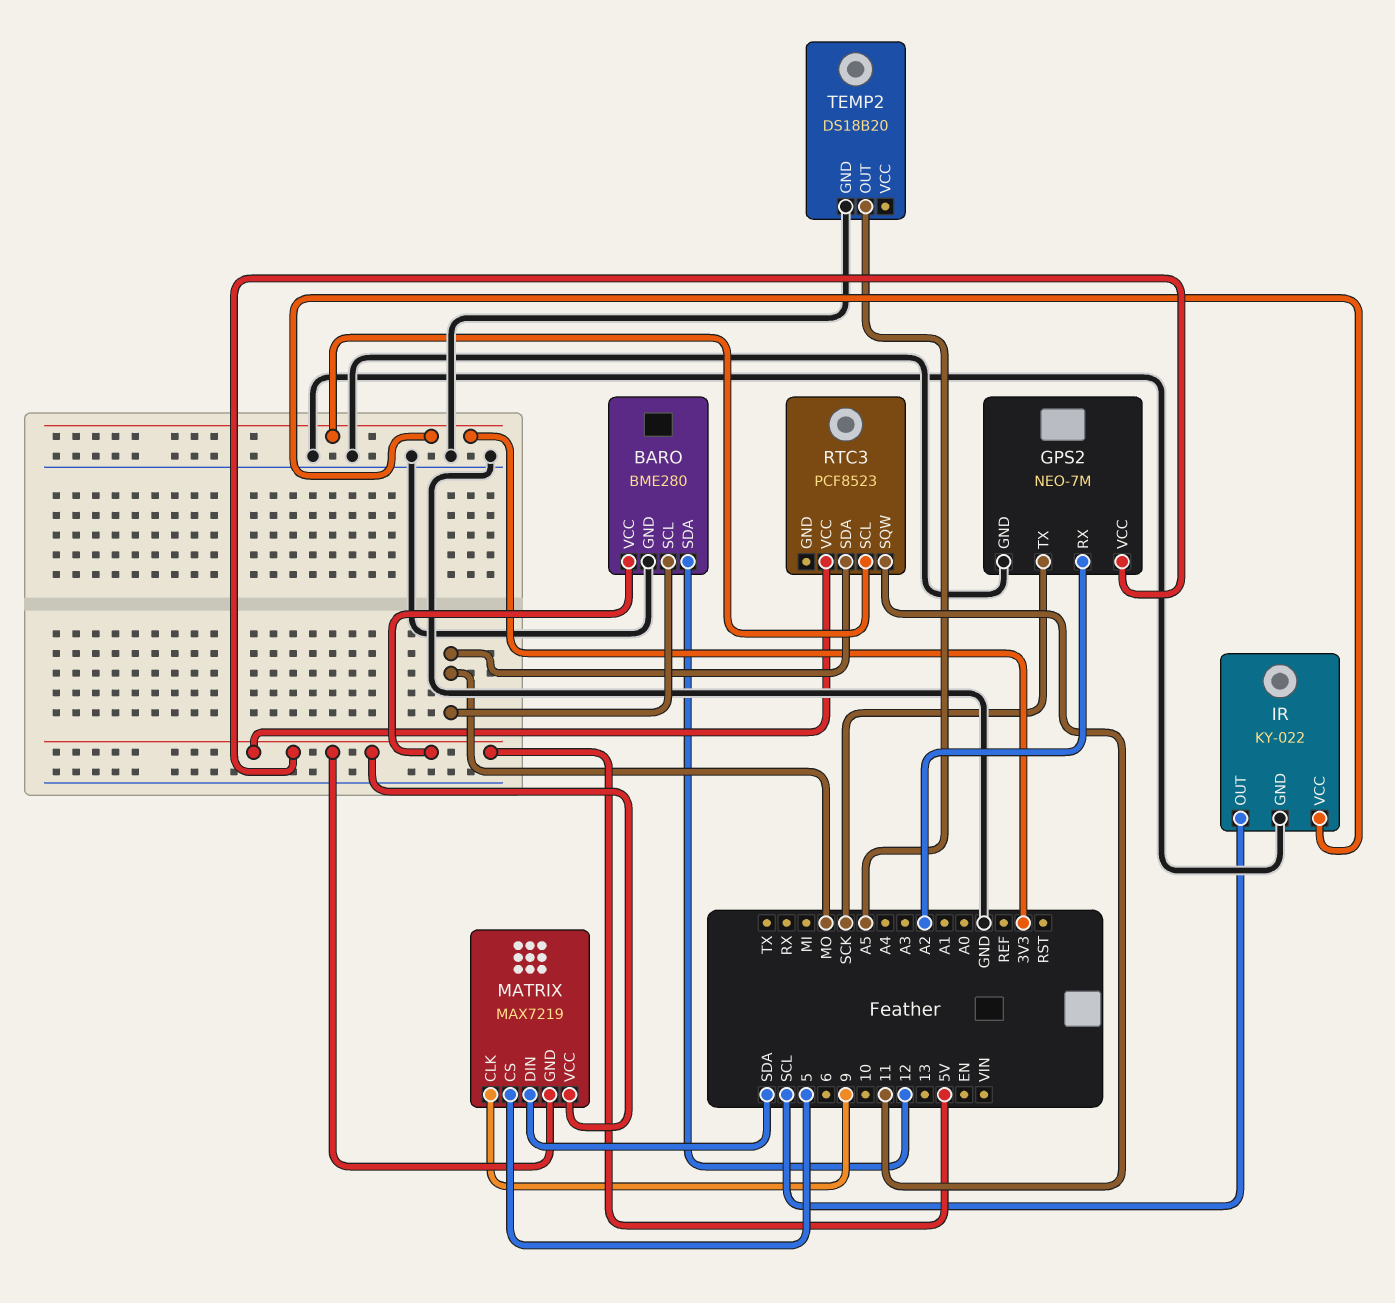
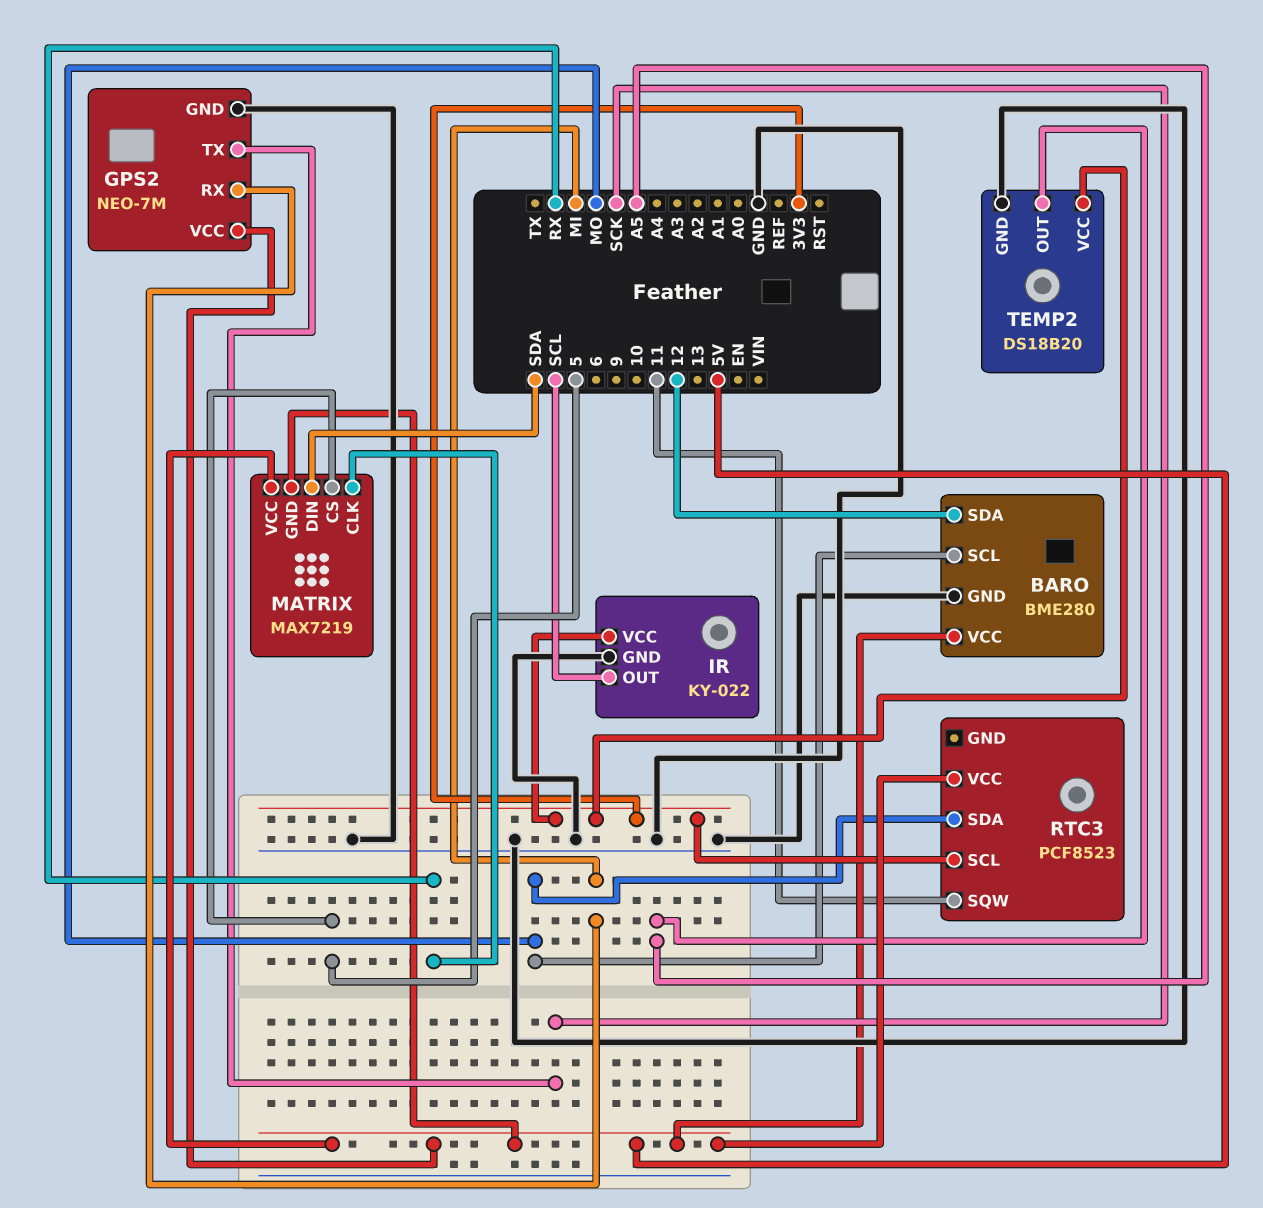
GPS2 pin RX: A2 -> MI
MATRIX pin CLK: 9 -> RX
TEMP2 pin VCC: none -> 3V3

